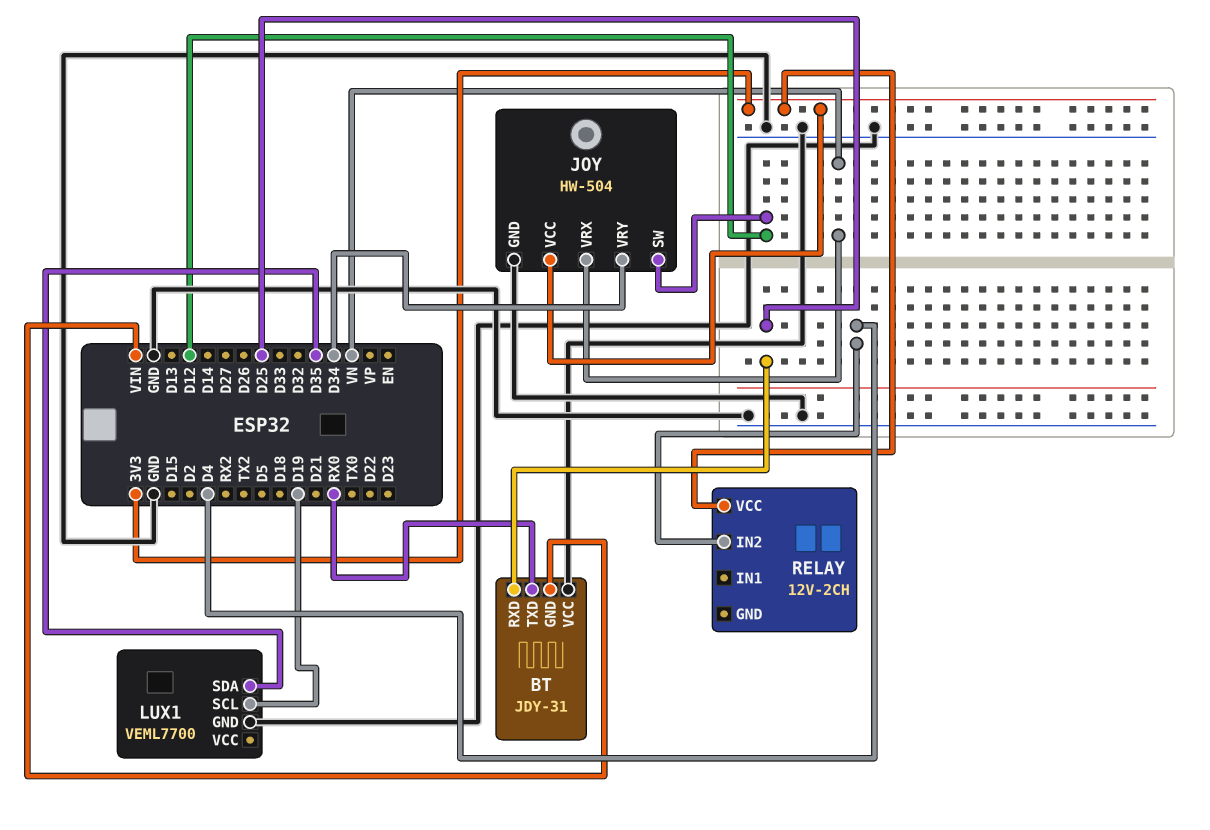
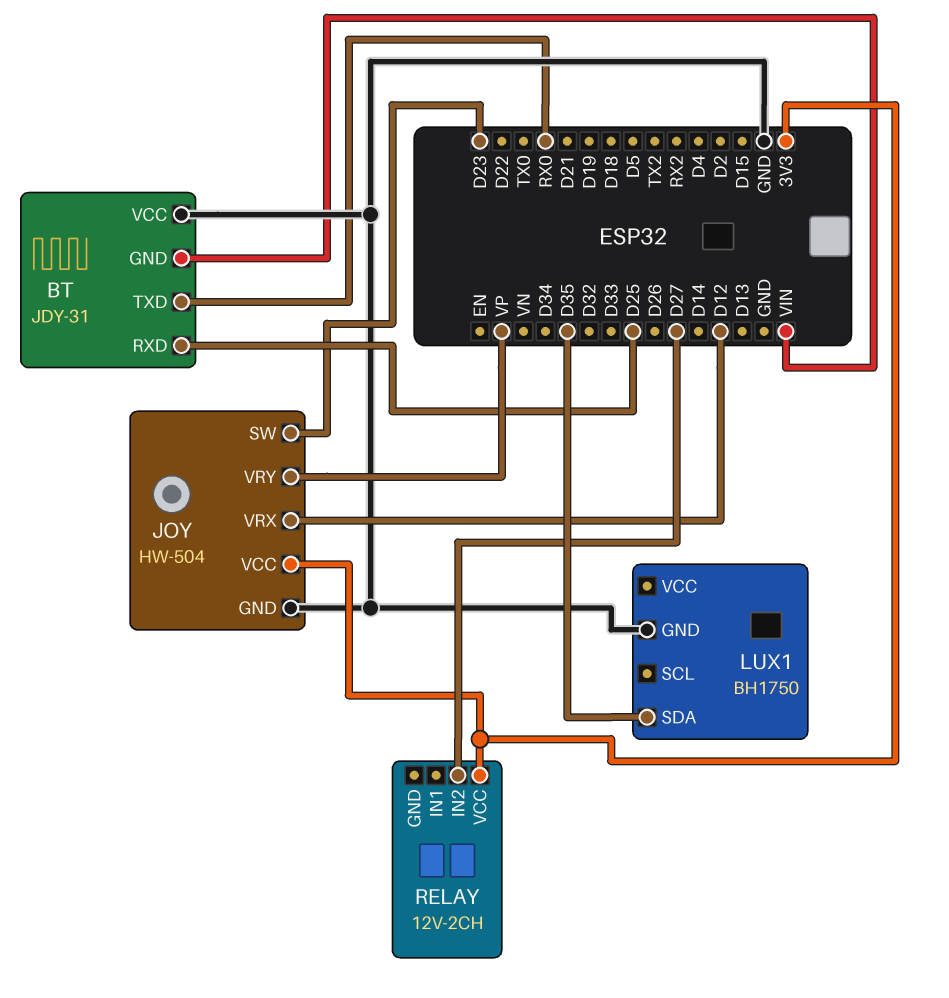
JOY pin SW: D12 -> D23
JOY pin VRX: VN -> D12
JOY pin VRY: D34 -> VP
LUX1: VEML7700 -> BH1750
LUX1 pin SCL: D19 -> none
RELAY pin IN2: D4 -> D27

